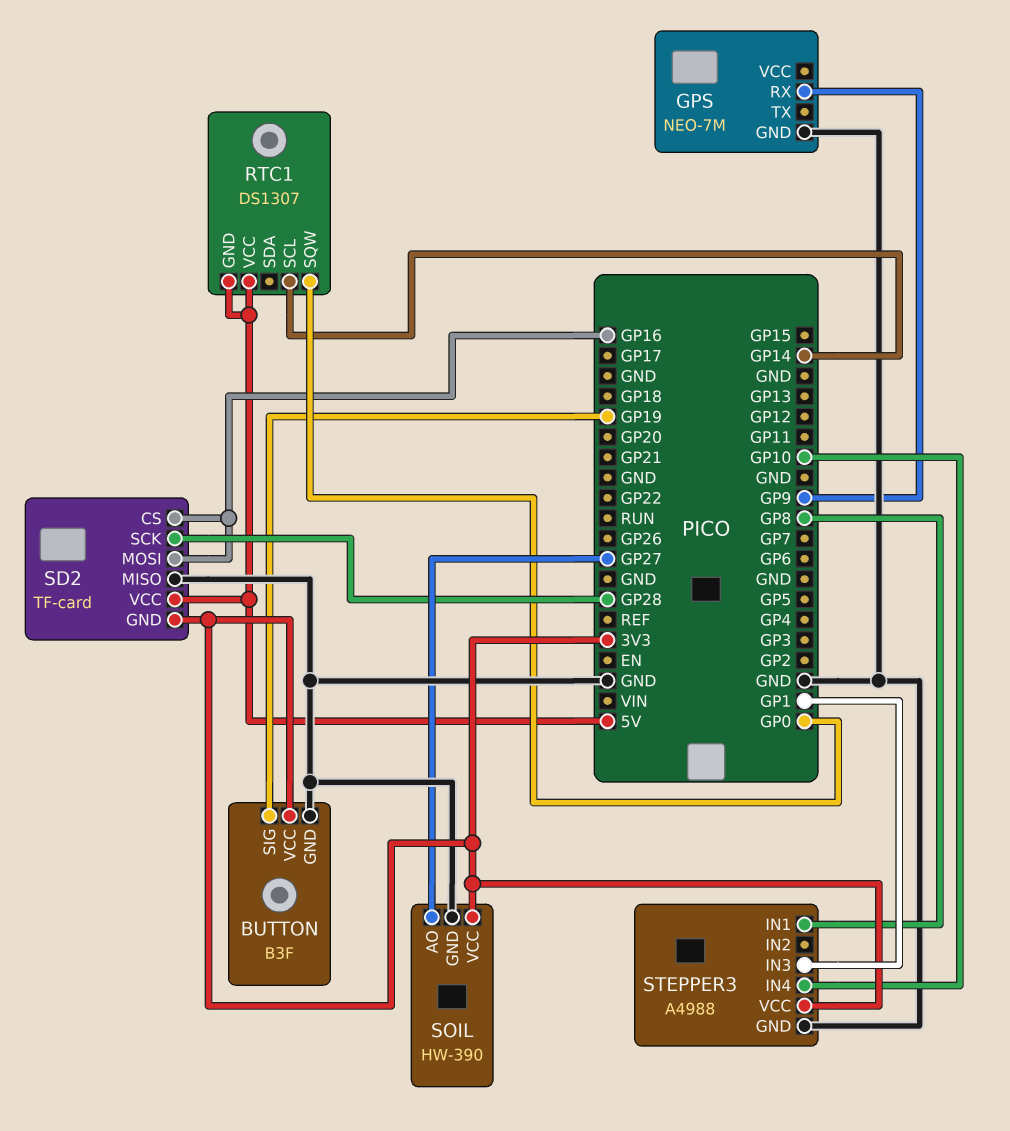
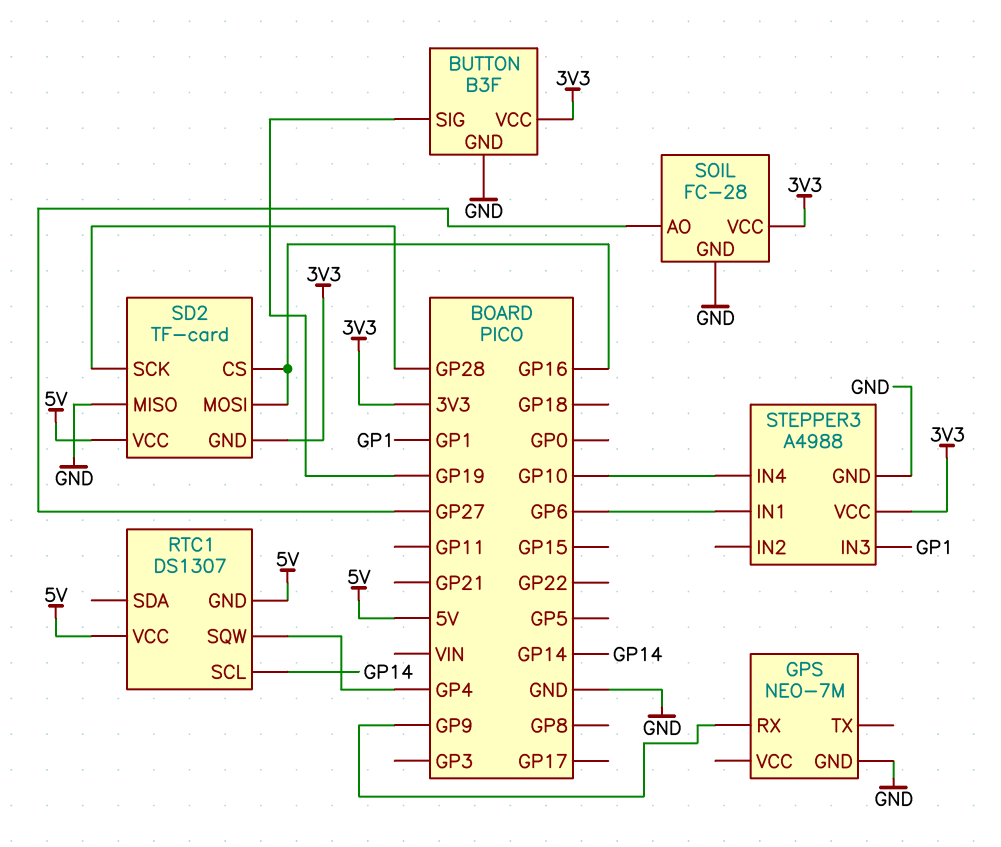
RTC1 pin SQW: GP0 -> GP4
SOIL: HW-390 -> FC-28
STEPPER3 pin IN1: GP8 -> GP6

